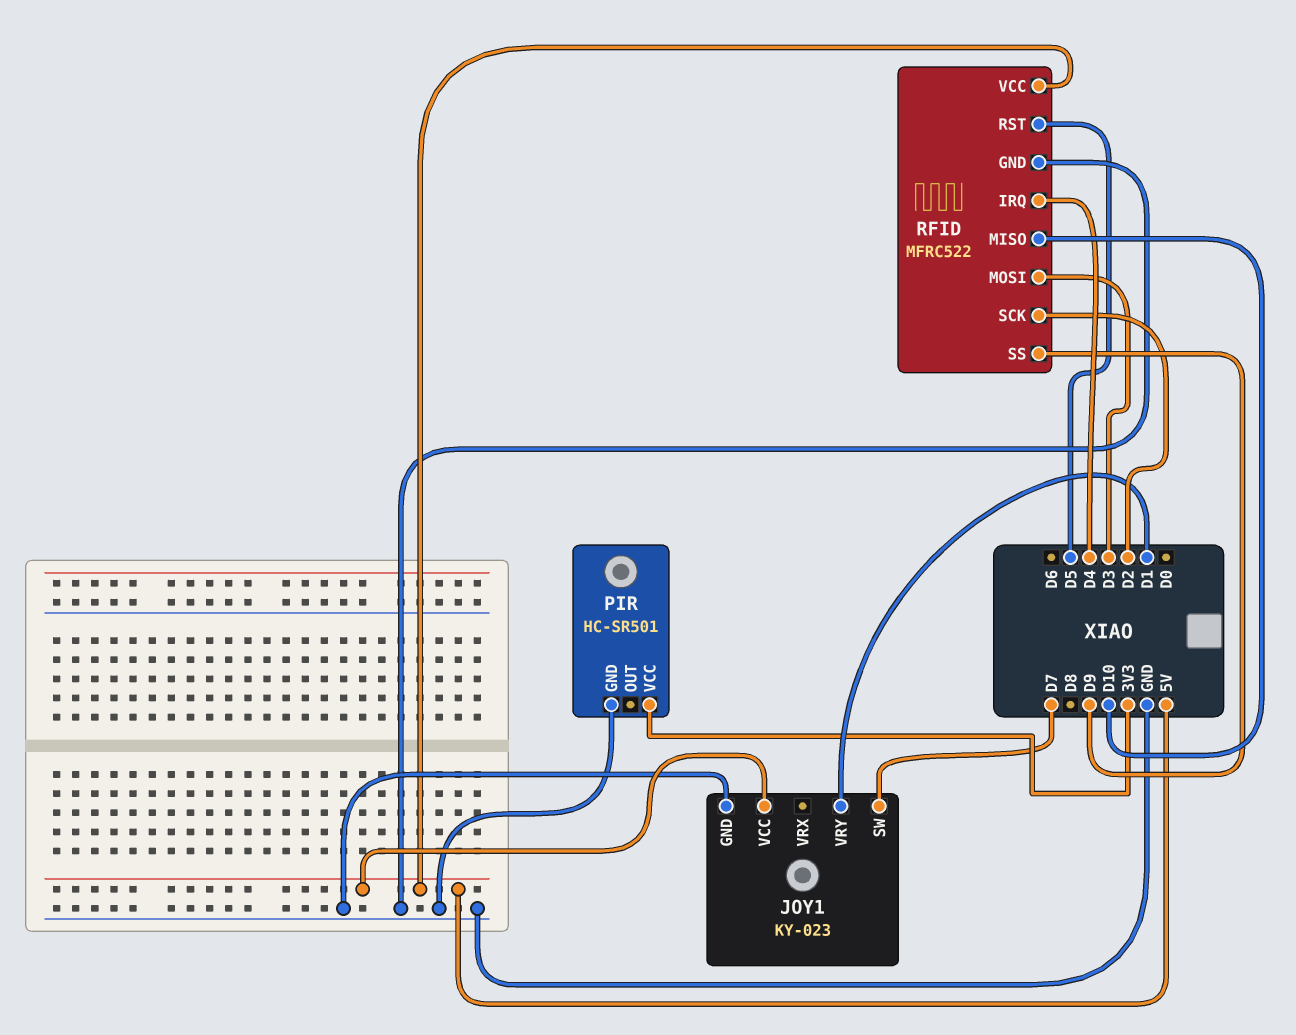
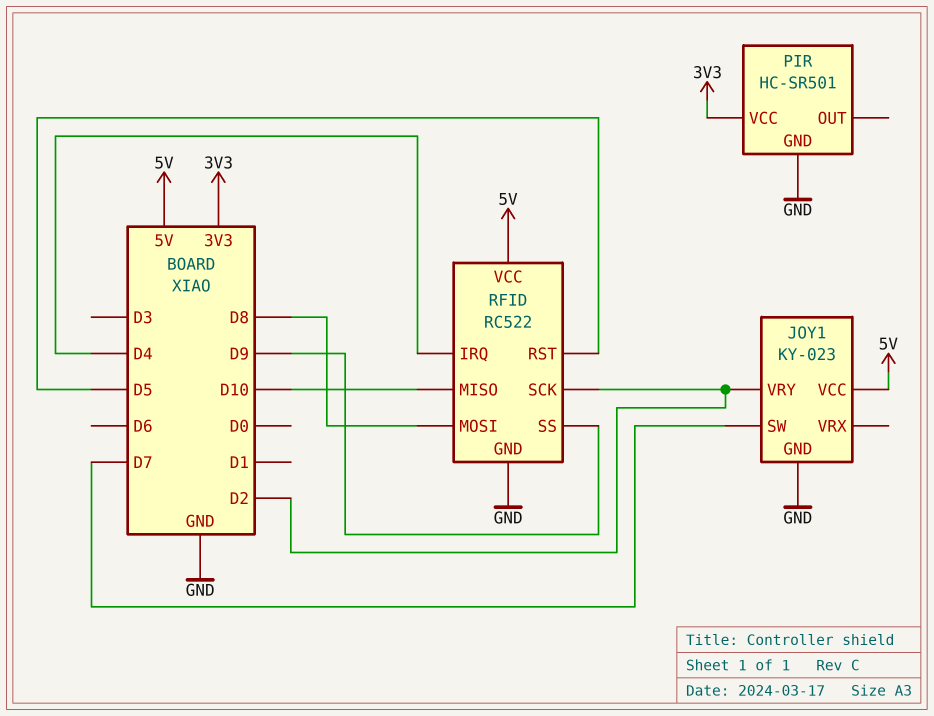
JOY1 pin VRY: D1 -> D2
RFID: MFRC522 -> RC522
RFID pin MOSI: D3 -> D8

